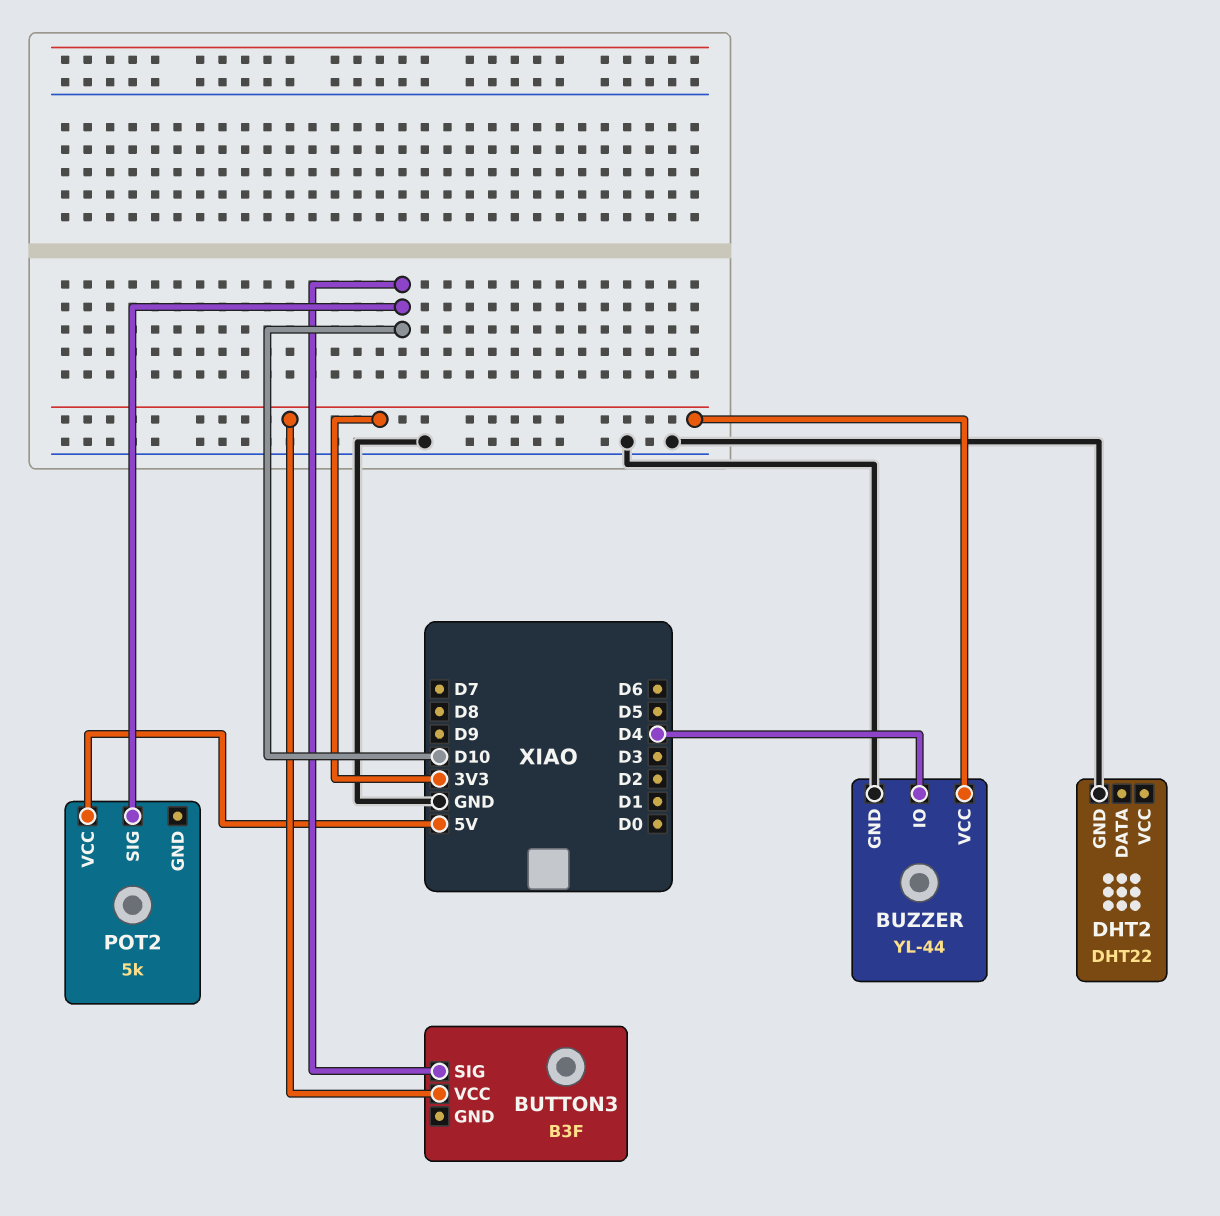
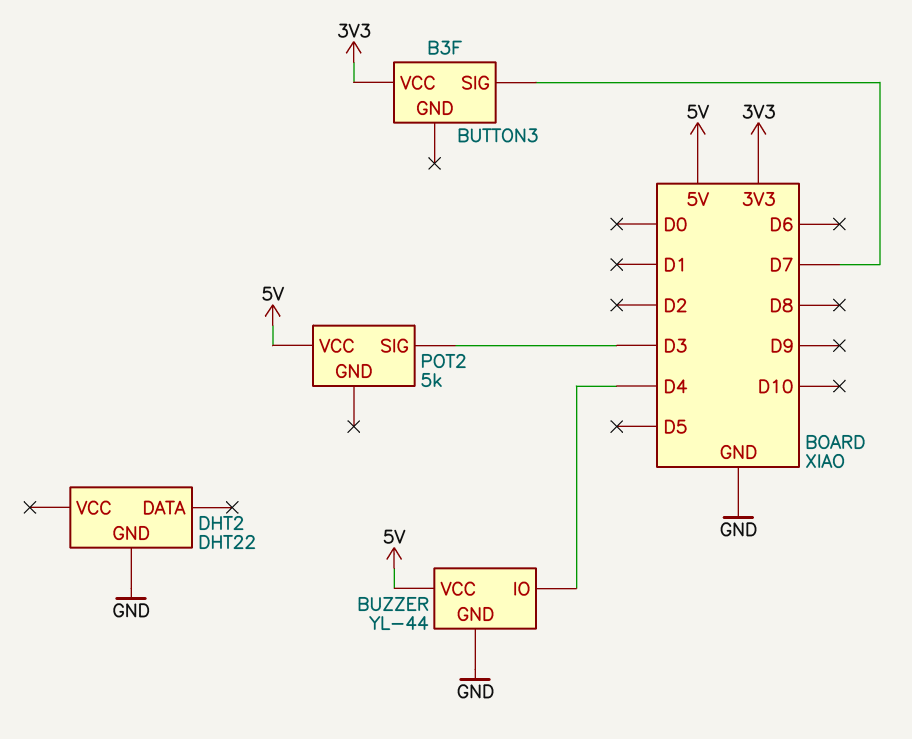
BUTTON3 pin SIG: D10 -> D7
BUZZER pin VCC: 3V3 -> 5V
POT2 pin SIG: D10 -> D3

